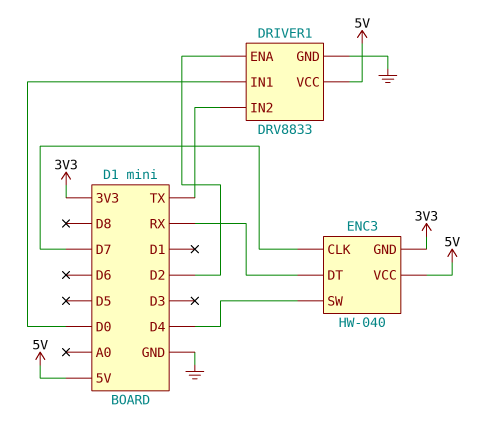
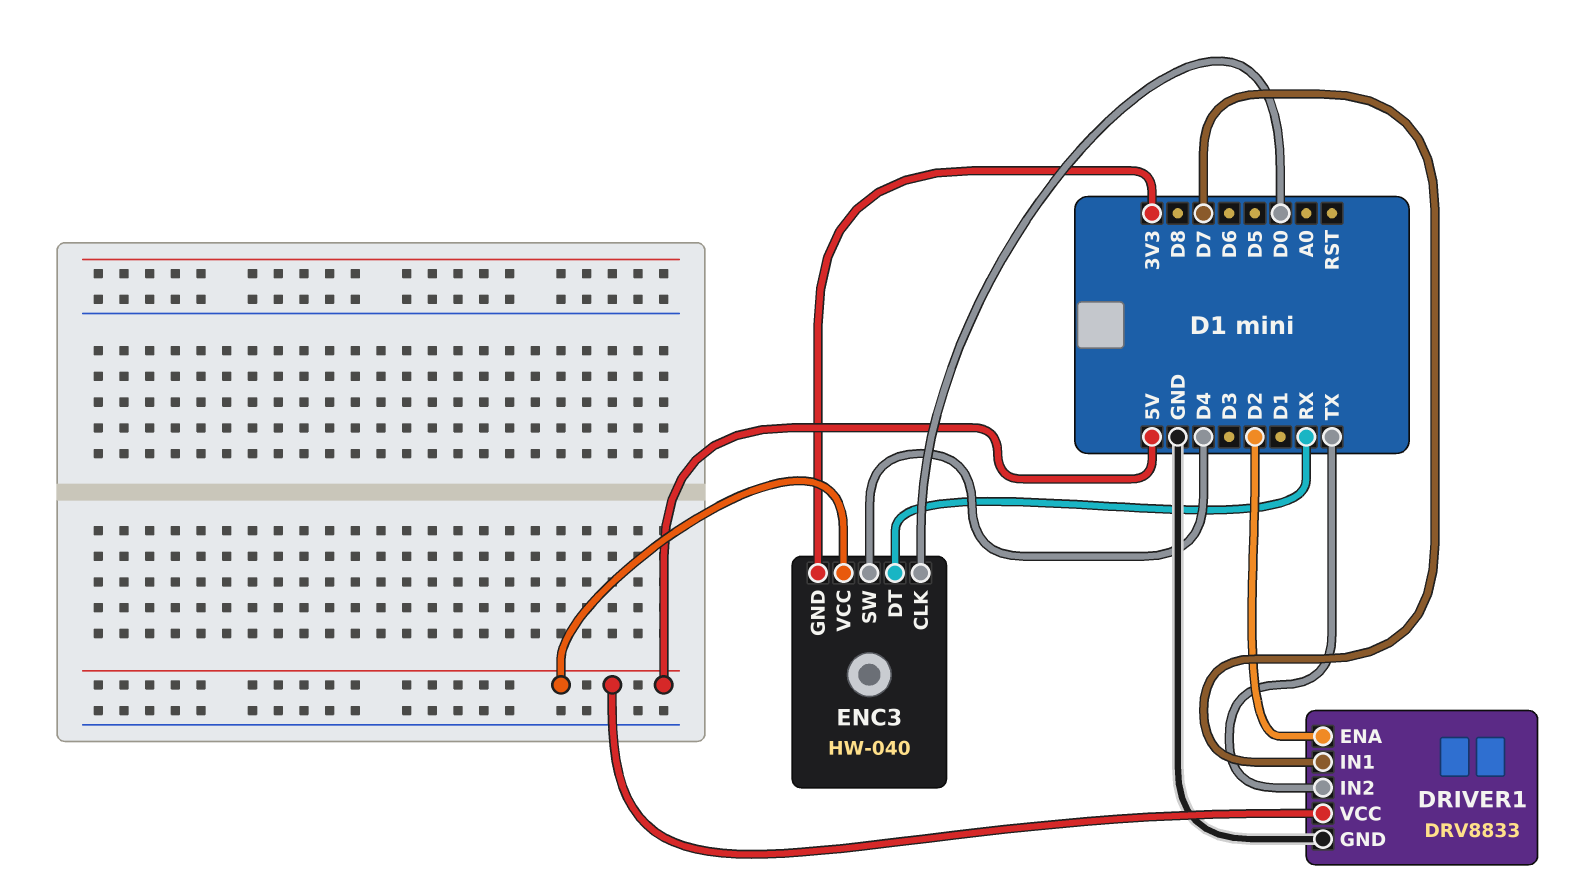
DRIVER1 pin IN1: D0 -> D7
ENC3 pin CLK: D7 -> D0

